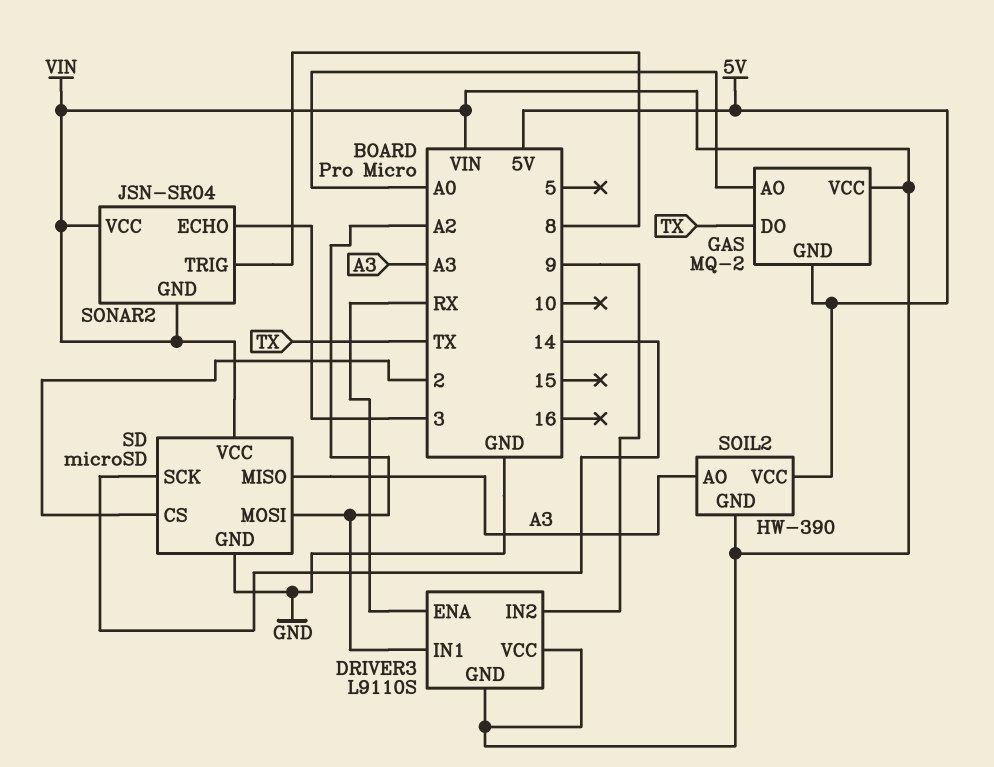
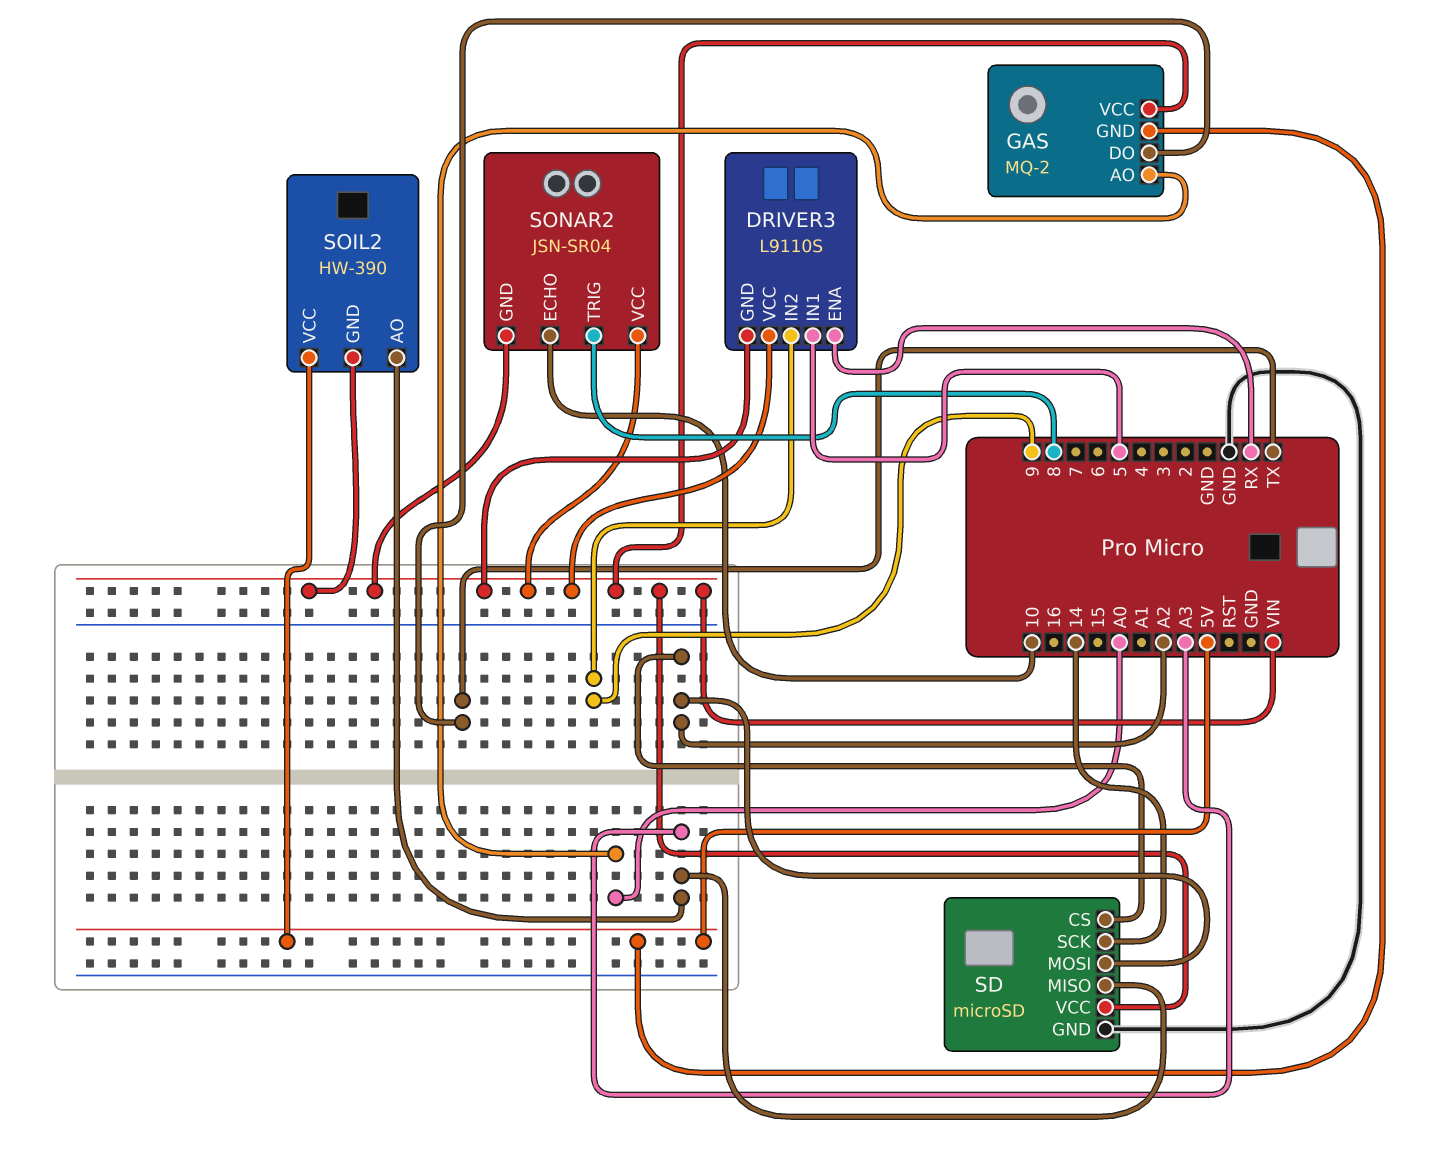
DRIVER3 pin IN1: A2 -> 5
SD pin CS: 2 -> A2
SONAR2 pin ECHO: 3 -> 10

